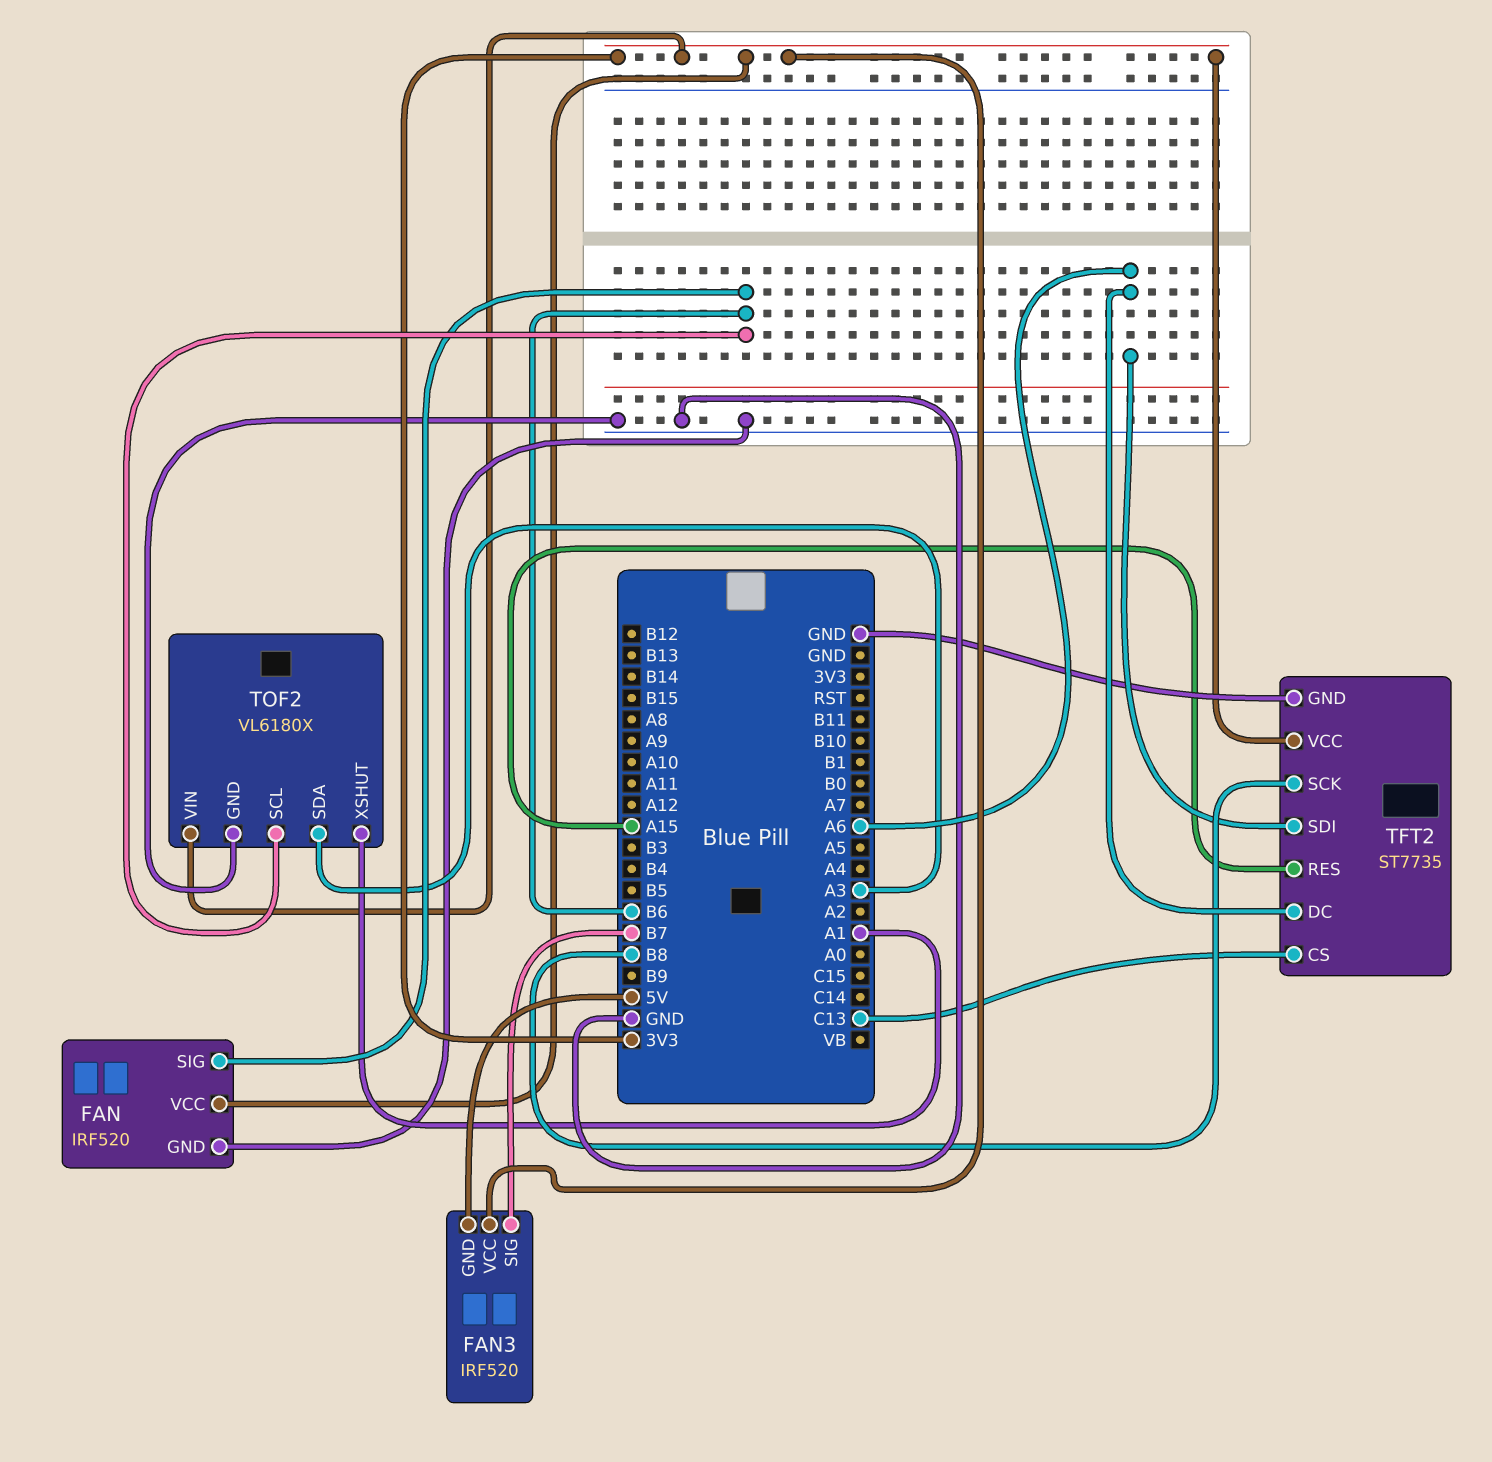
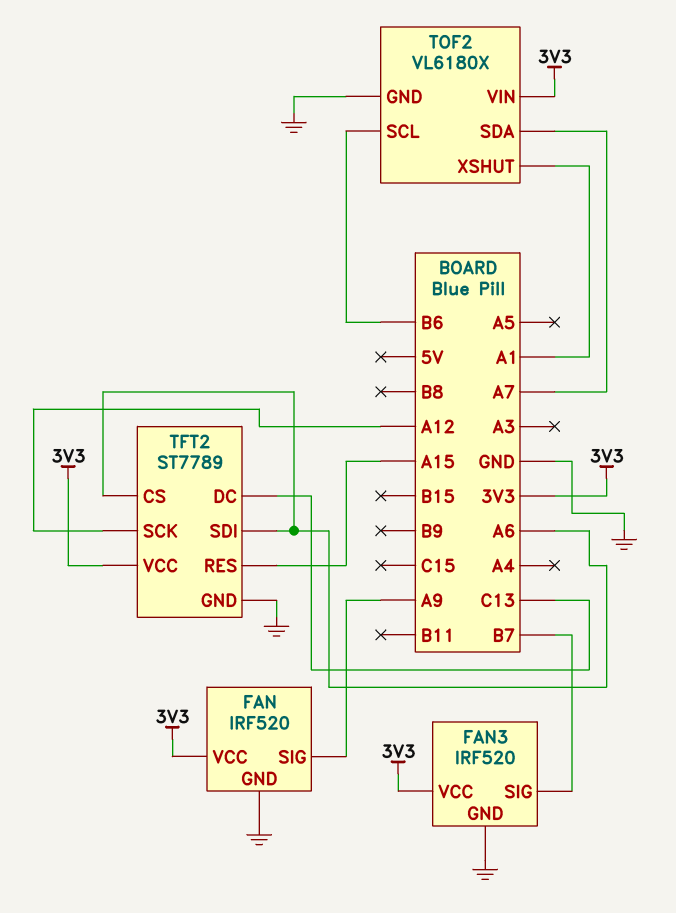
FAN pin SIG: B6 -> A9
FAN3 pin GND: 5V -> GND
TFT2: ST7735 -> ST7789
TFT2 pin CS: C13 -> A6
TFT2 pin DC: A6 -> C13
TFT2 pin SCK: B8 -> A12
TOF2 pin SDA: A3 -> A7

